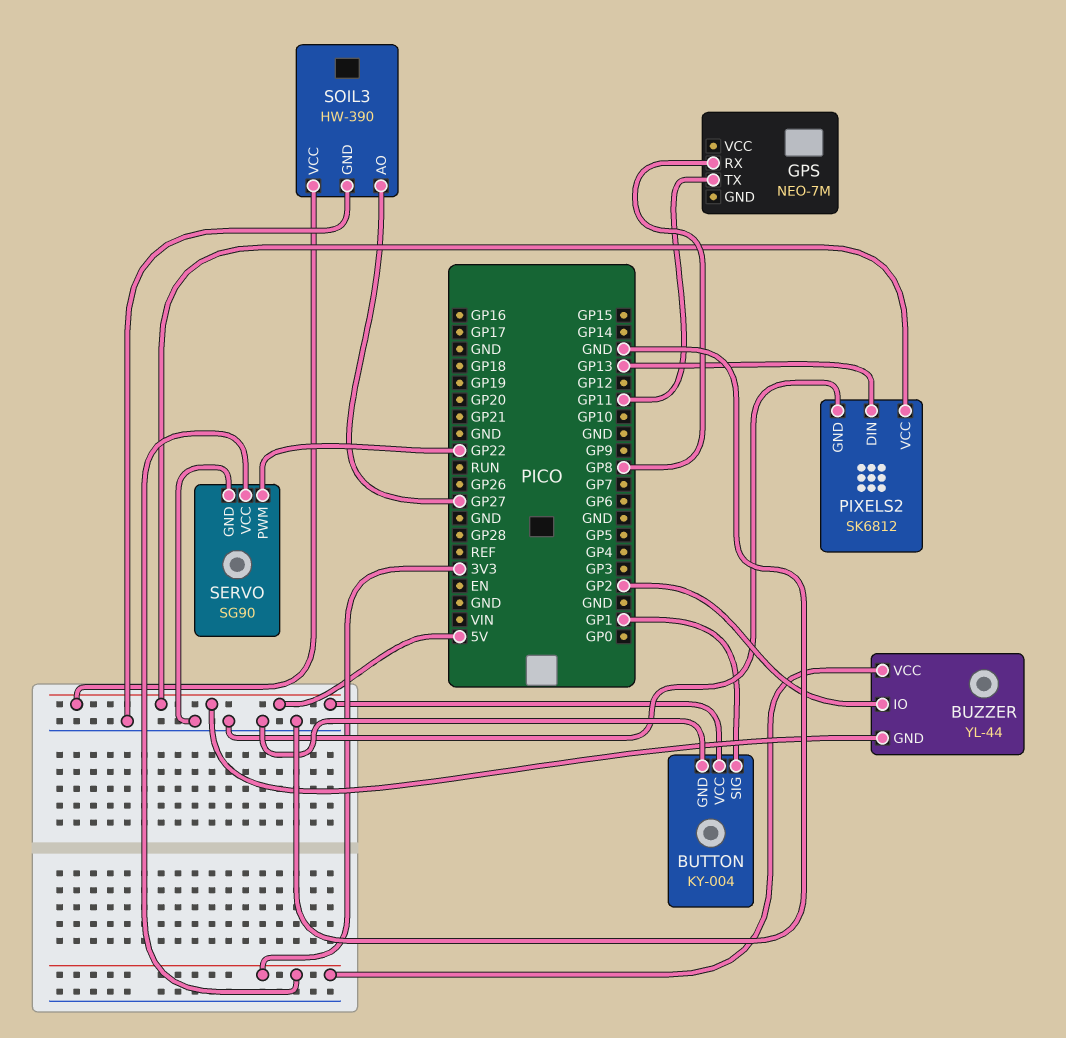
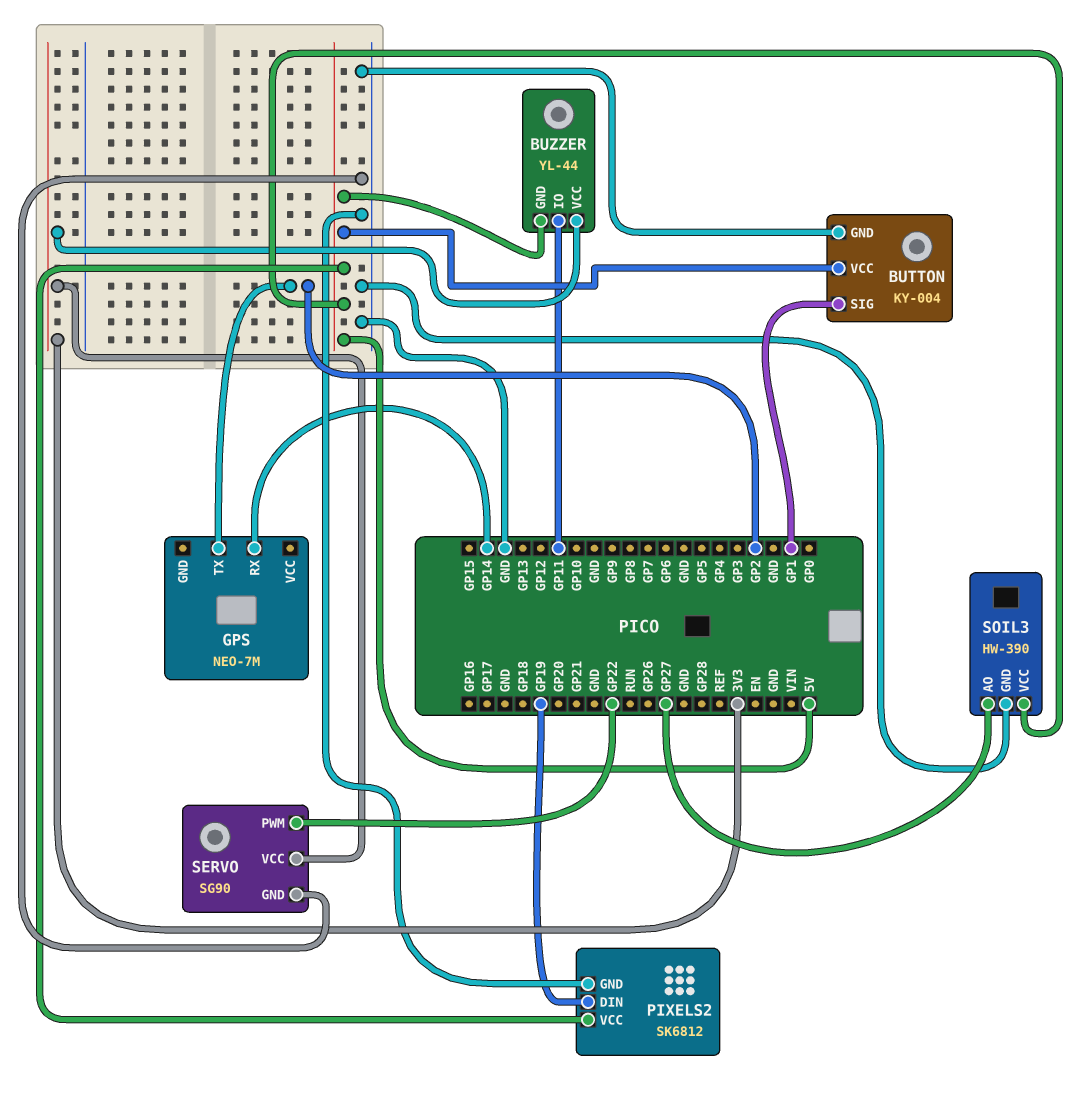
BUZZER pin IO: GP2 -> GP11
GPS pin RX: GP8 -> GP14
GPS pin TX: GP11 -> GP2
PIXELS2 pin DIN: GP13 -> GP19

